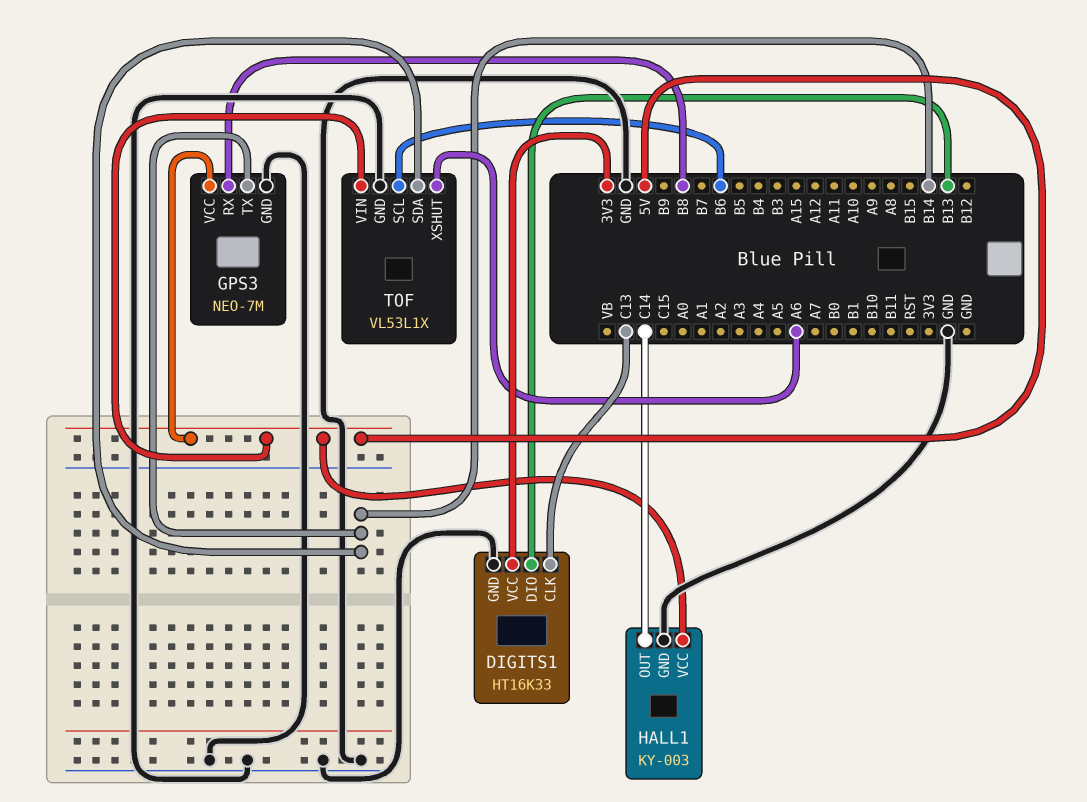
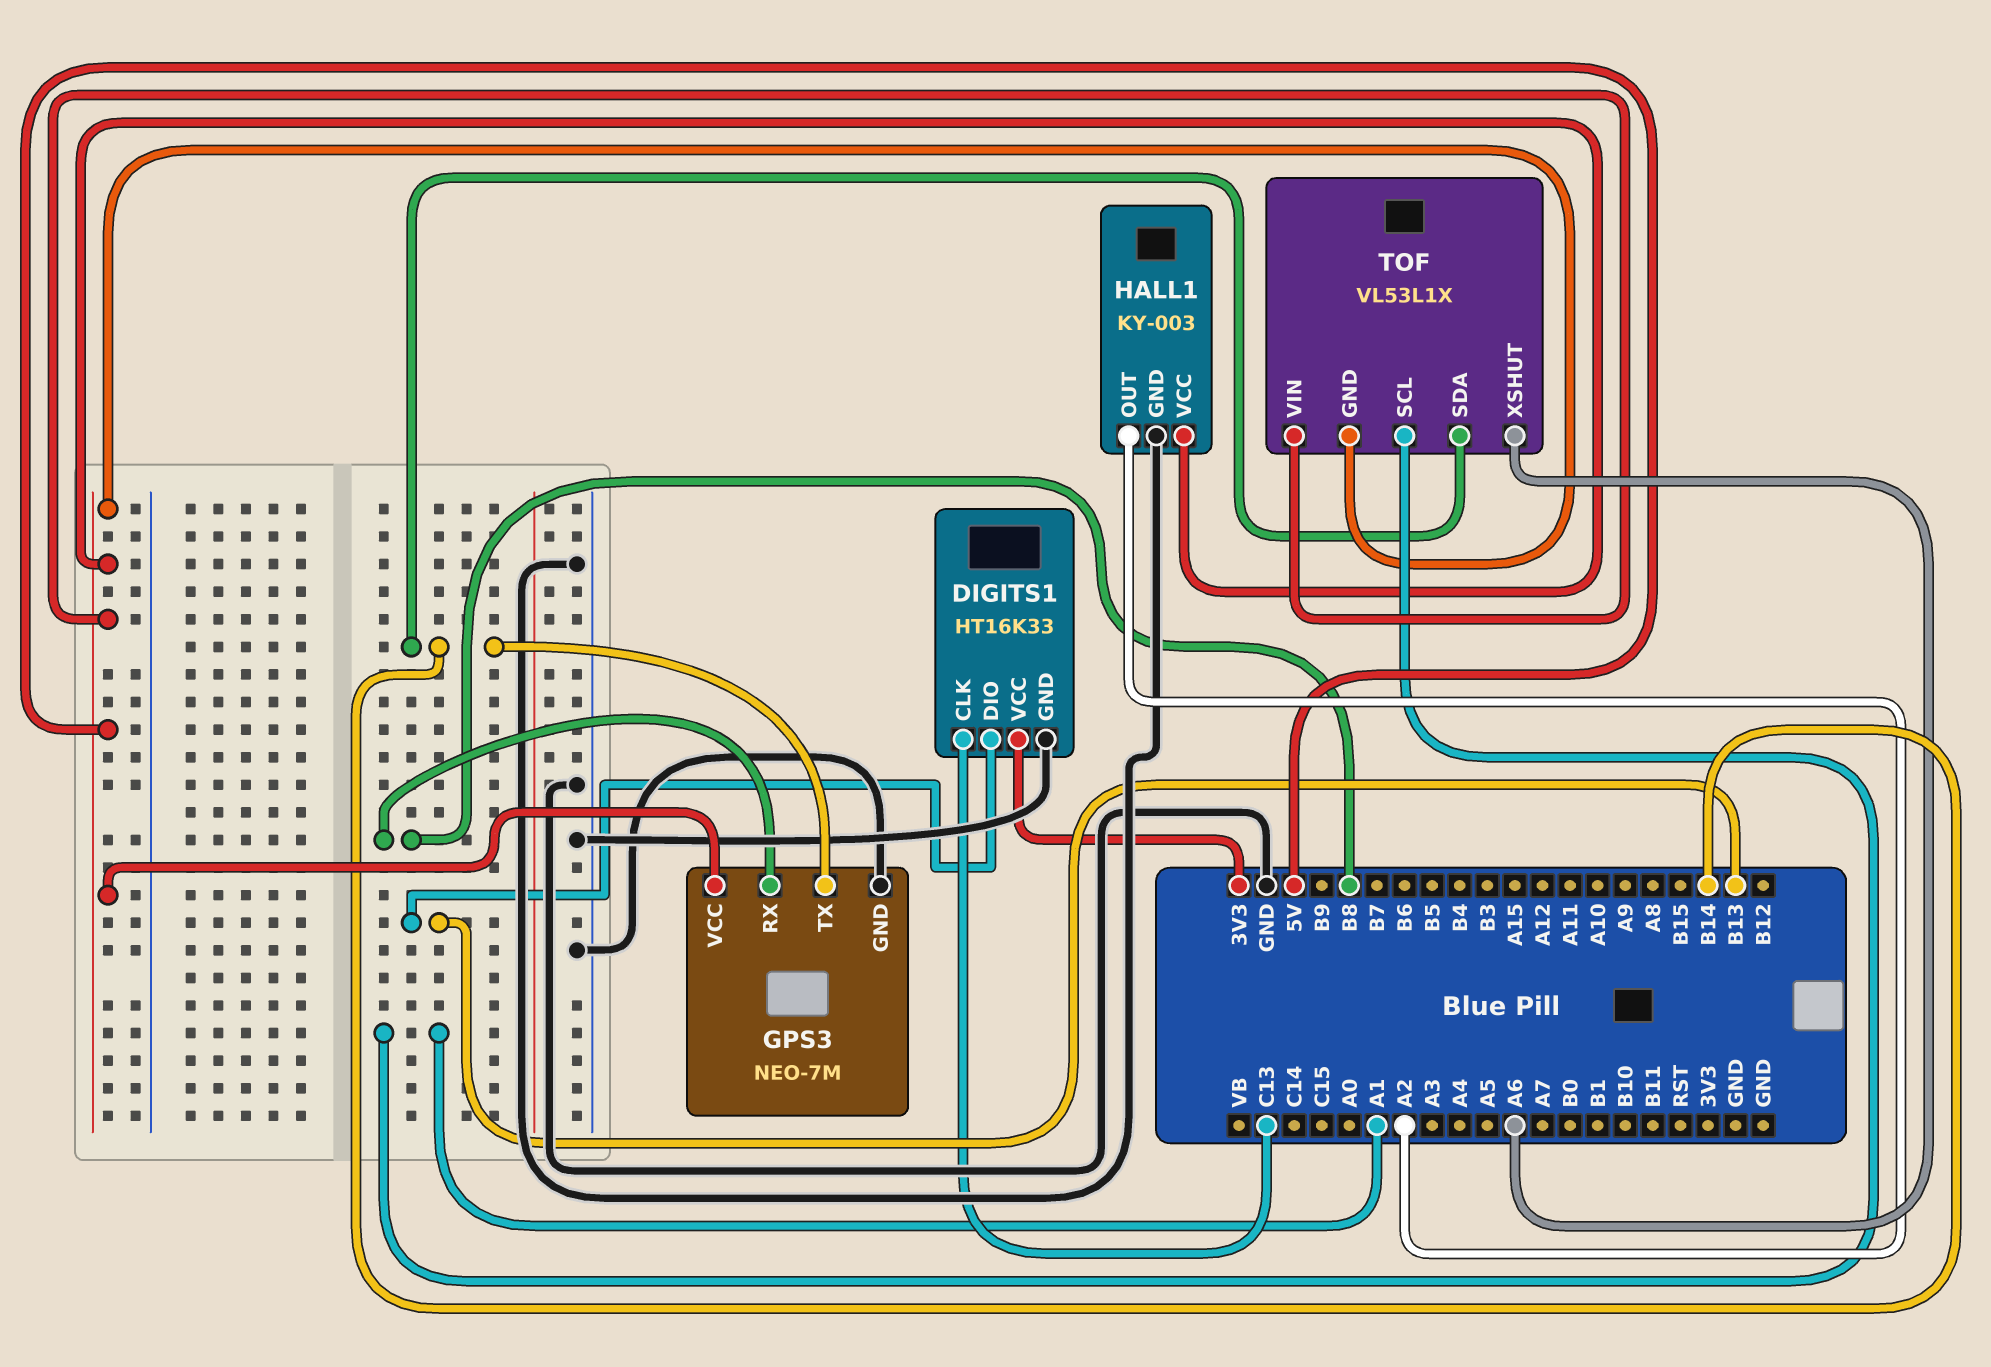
HALL1 pin OUT: C14 -> A2
TOF pin GND: GND -> 5V
TOF pin SCL: B6 -> A1

